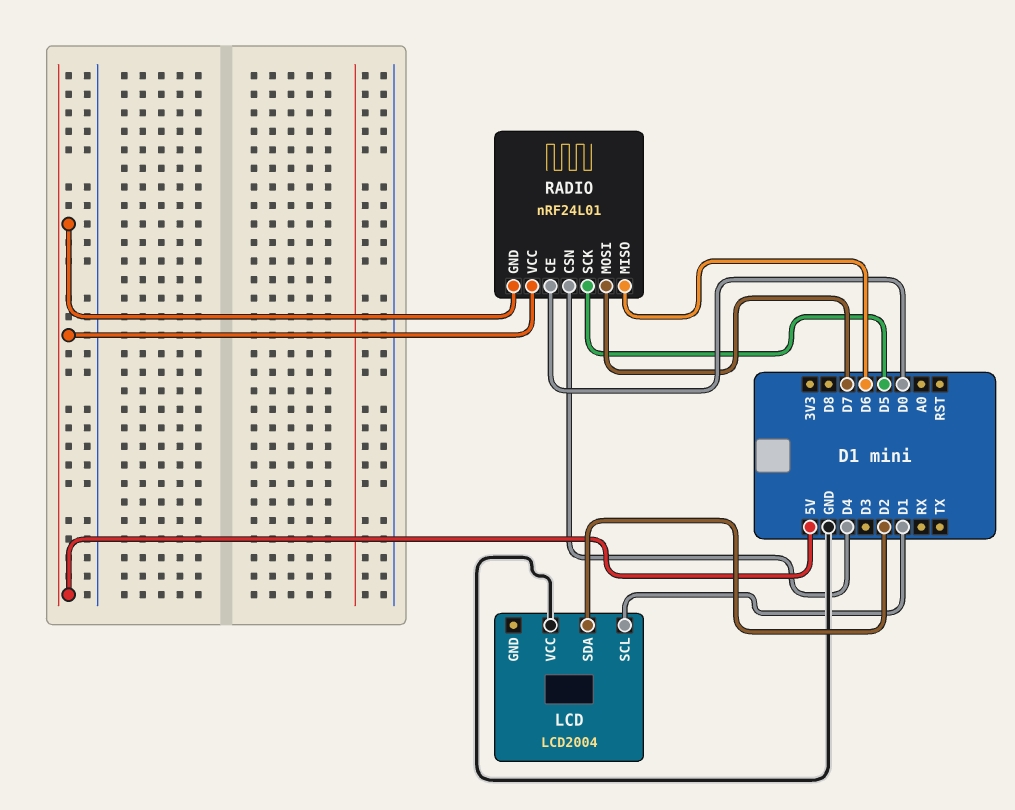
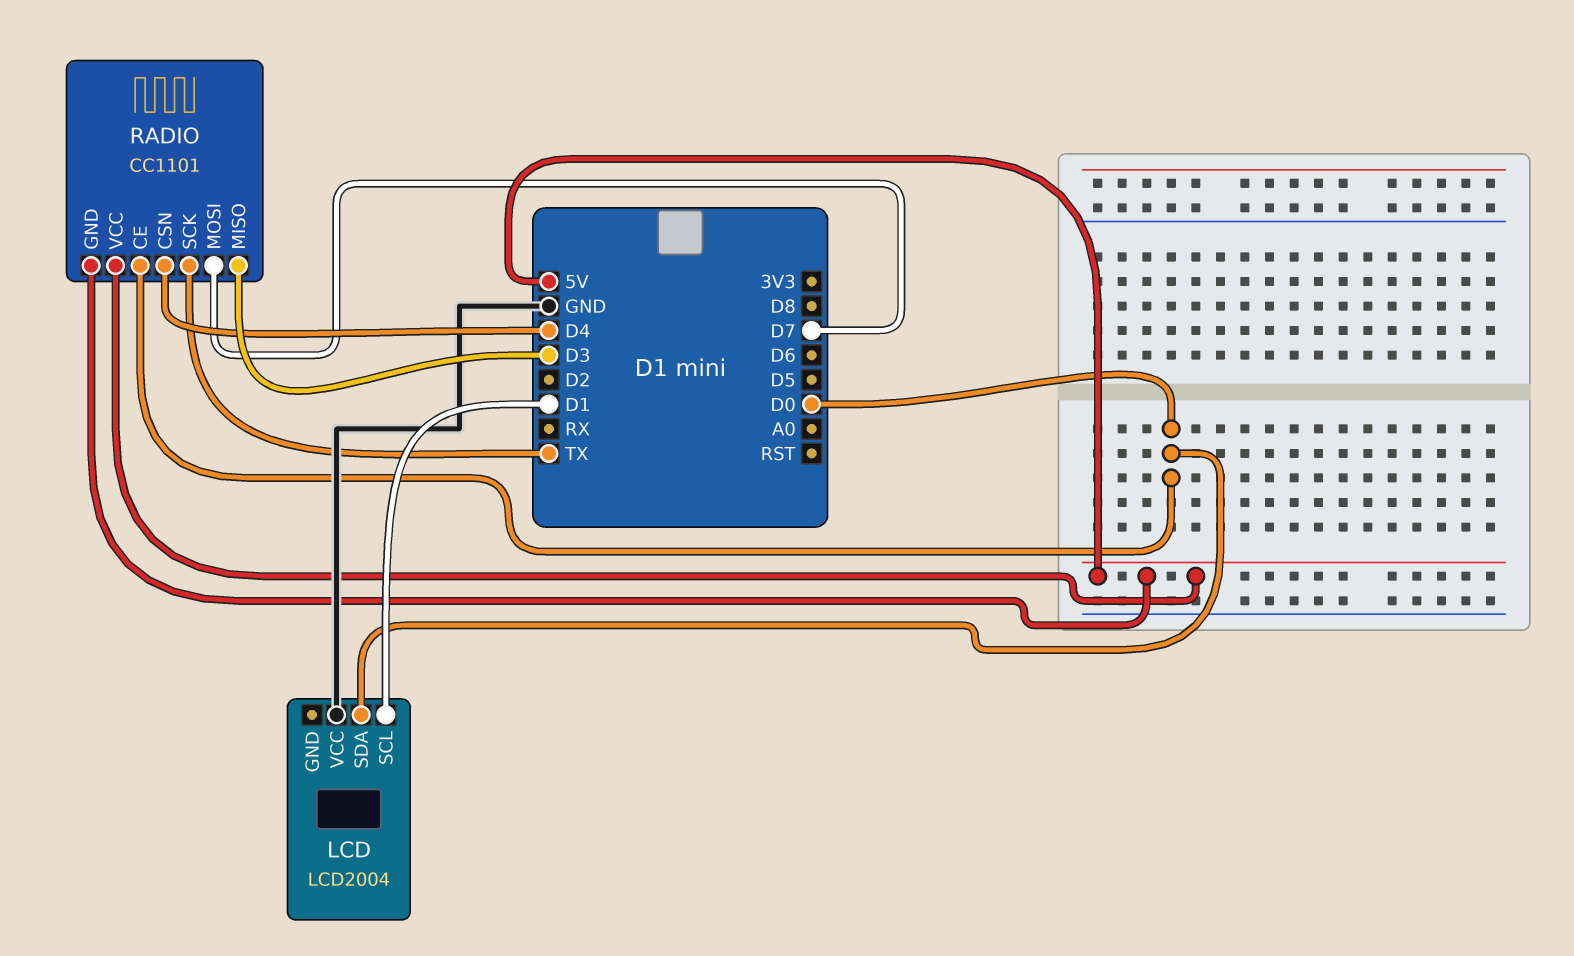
LCD pin SDA: D2 -> D0
RADIO: nRF24L01 -> CC1101
RADIO pin MISO: D6 -> D3
RADIO pin SCK: D5 -> TX

